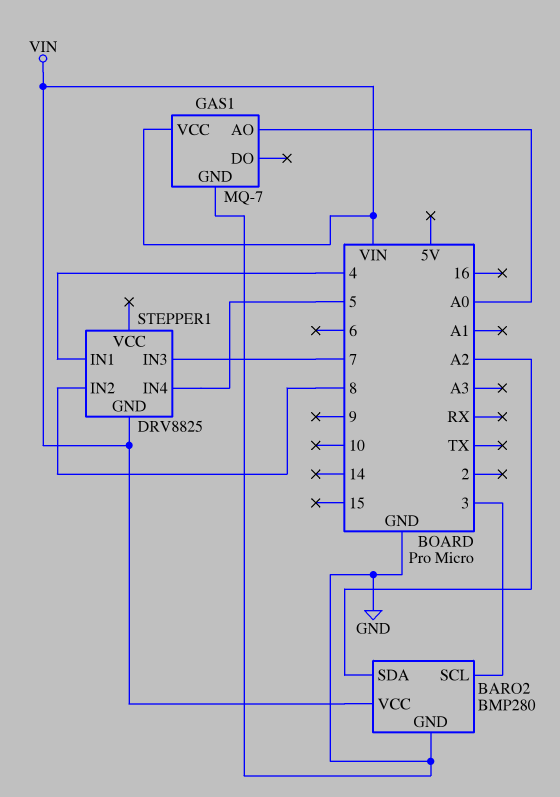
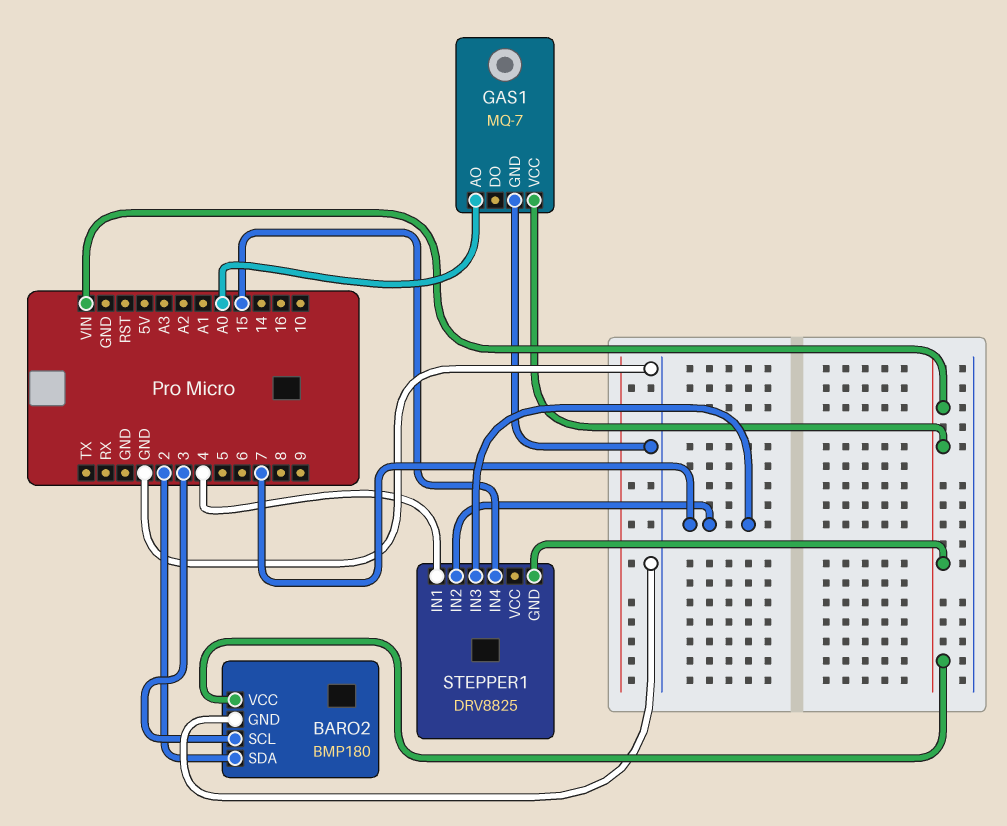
BARO2: BMP280 -> BMP180
BARO2 pin SDA: A2 -> 2
STEPPER1 pin IN2: 8 -> 7
STEPPER1 pin IN4: 5 -> 15

